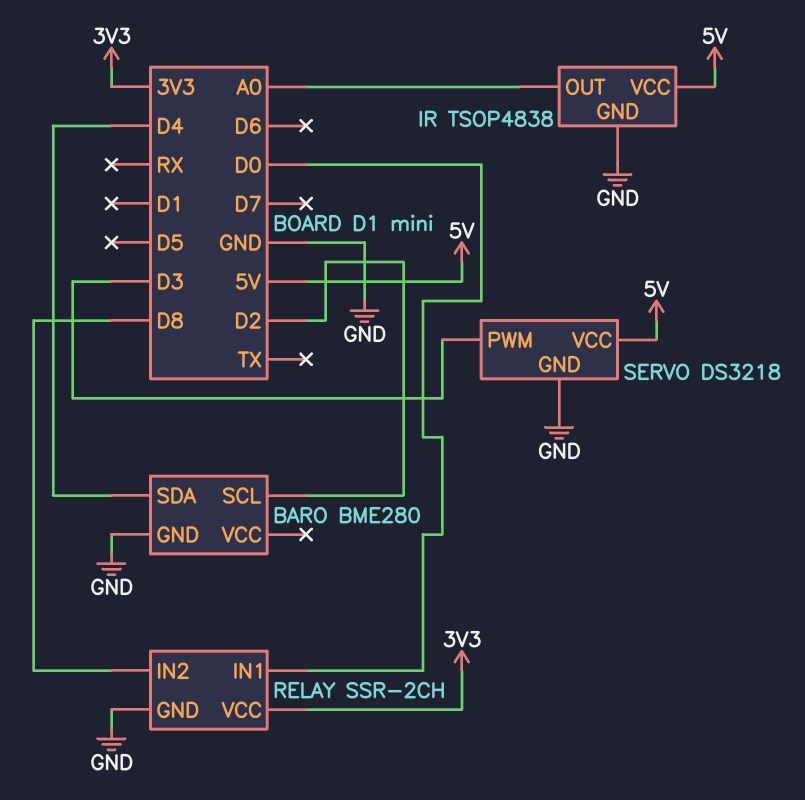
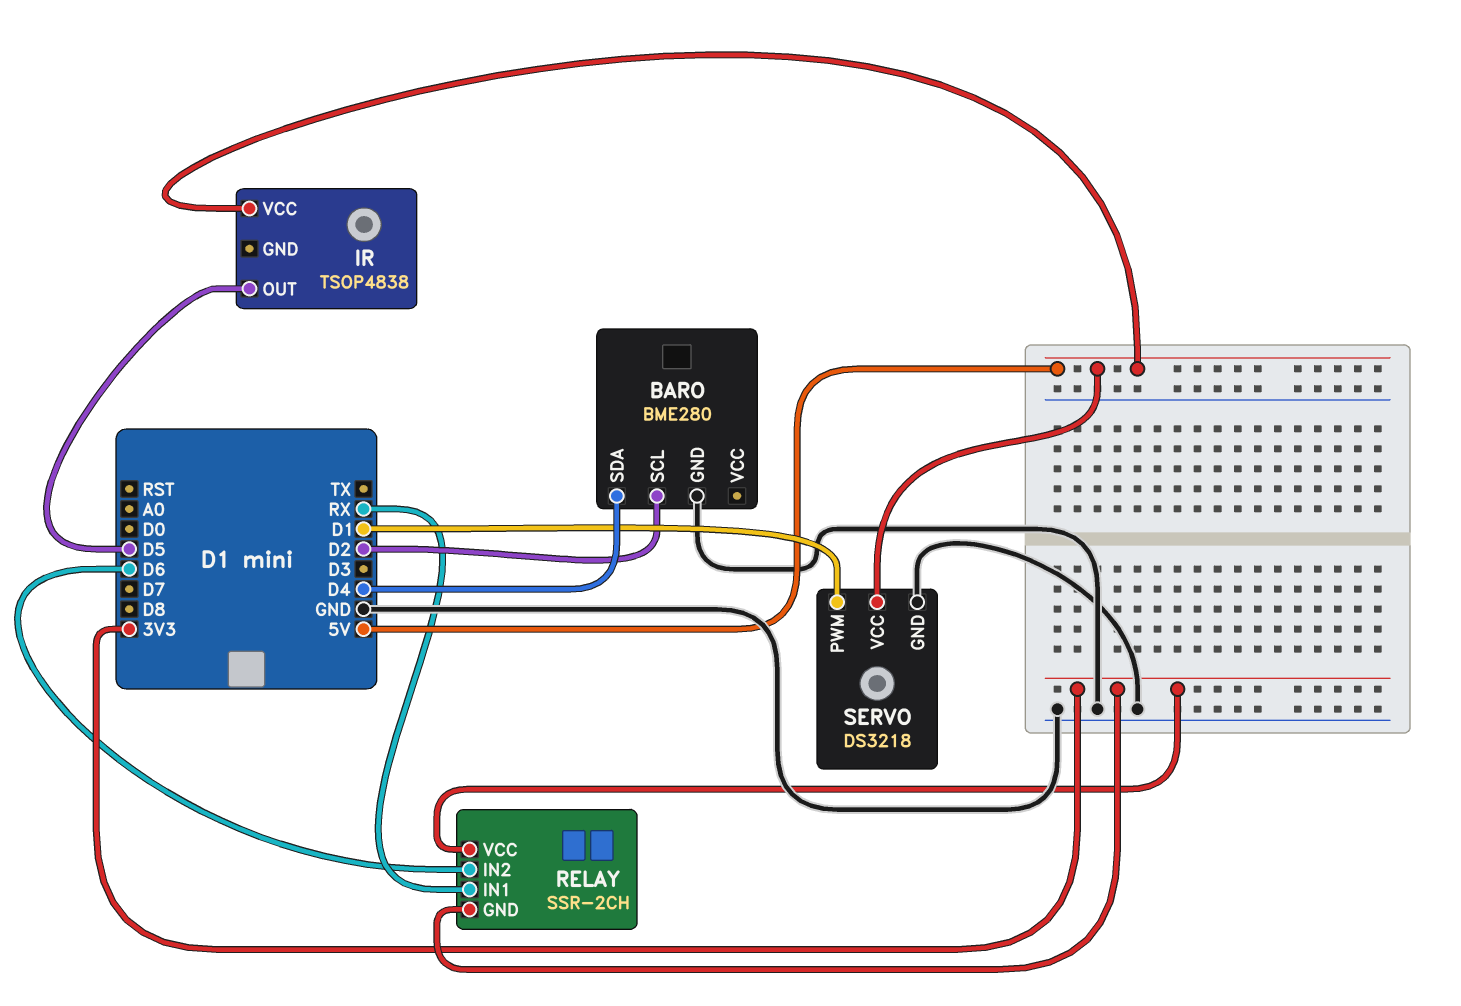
IR pin GND: GND -> none
IR pin OUT: A0 -> D5
RELAY pin GND: GND -> 3V3
RELAY pin IN1: D0 -> RX
RELAY pin IN2: D8 -> D6
SERVO pin PWM: D3 -> D1

